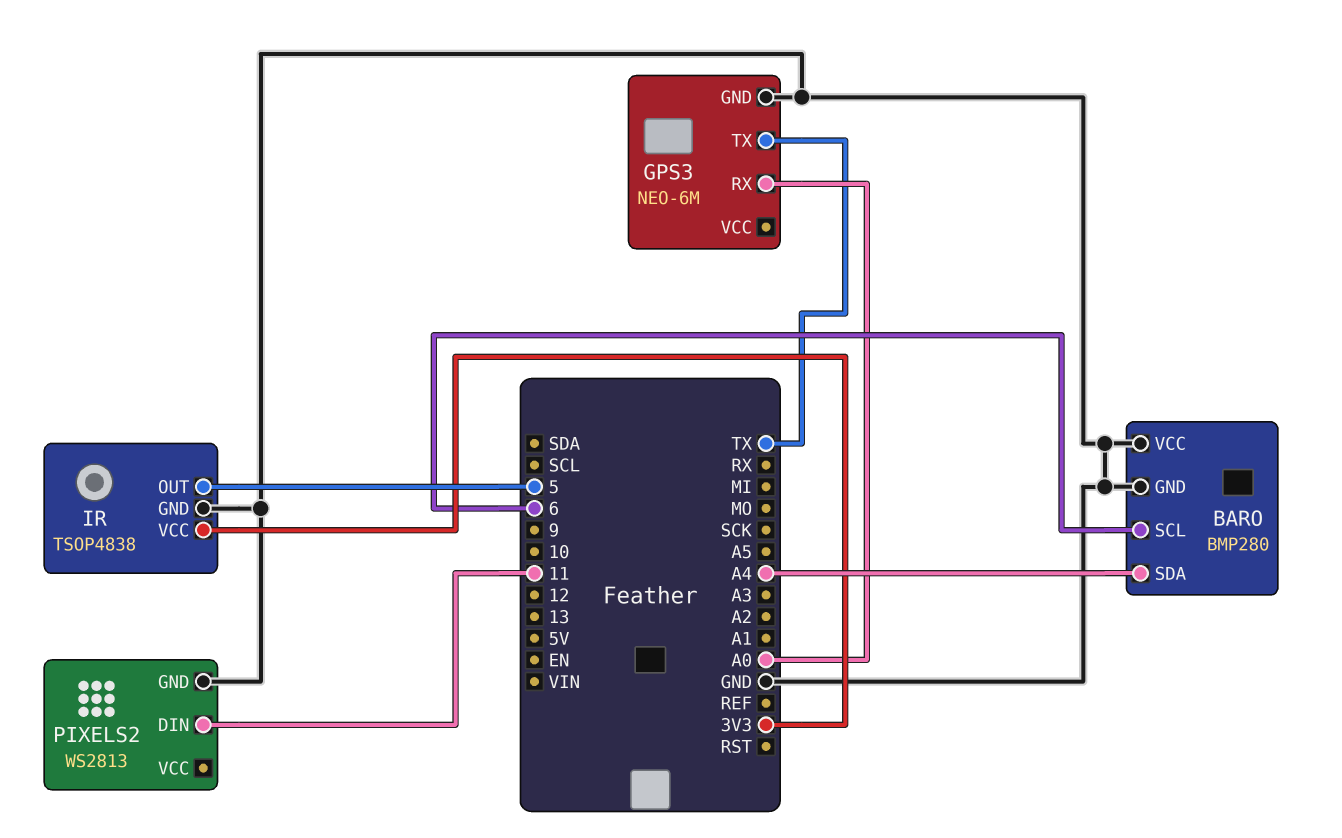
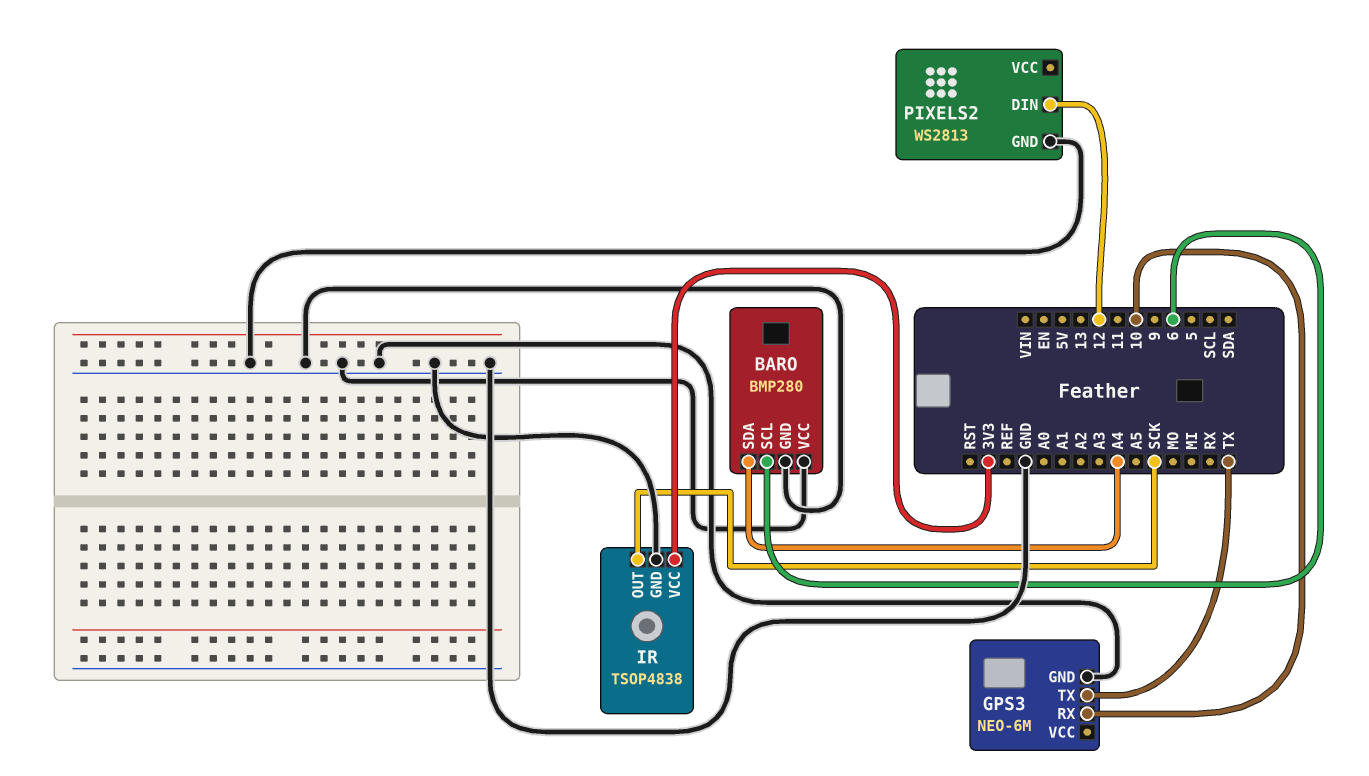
GPS3 pin RX: A0 -> 10
IR pin OUT: 5 -> SCK
PIXELS2 pin DIN: 11 -> 12

